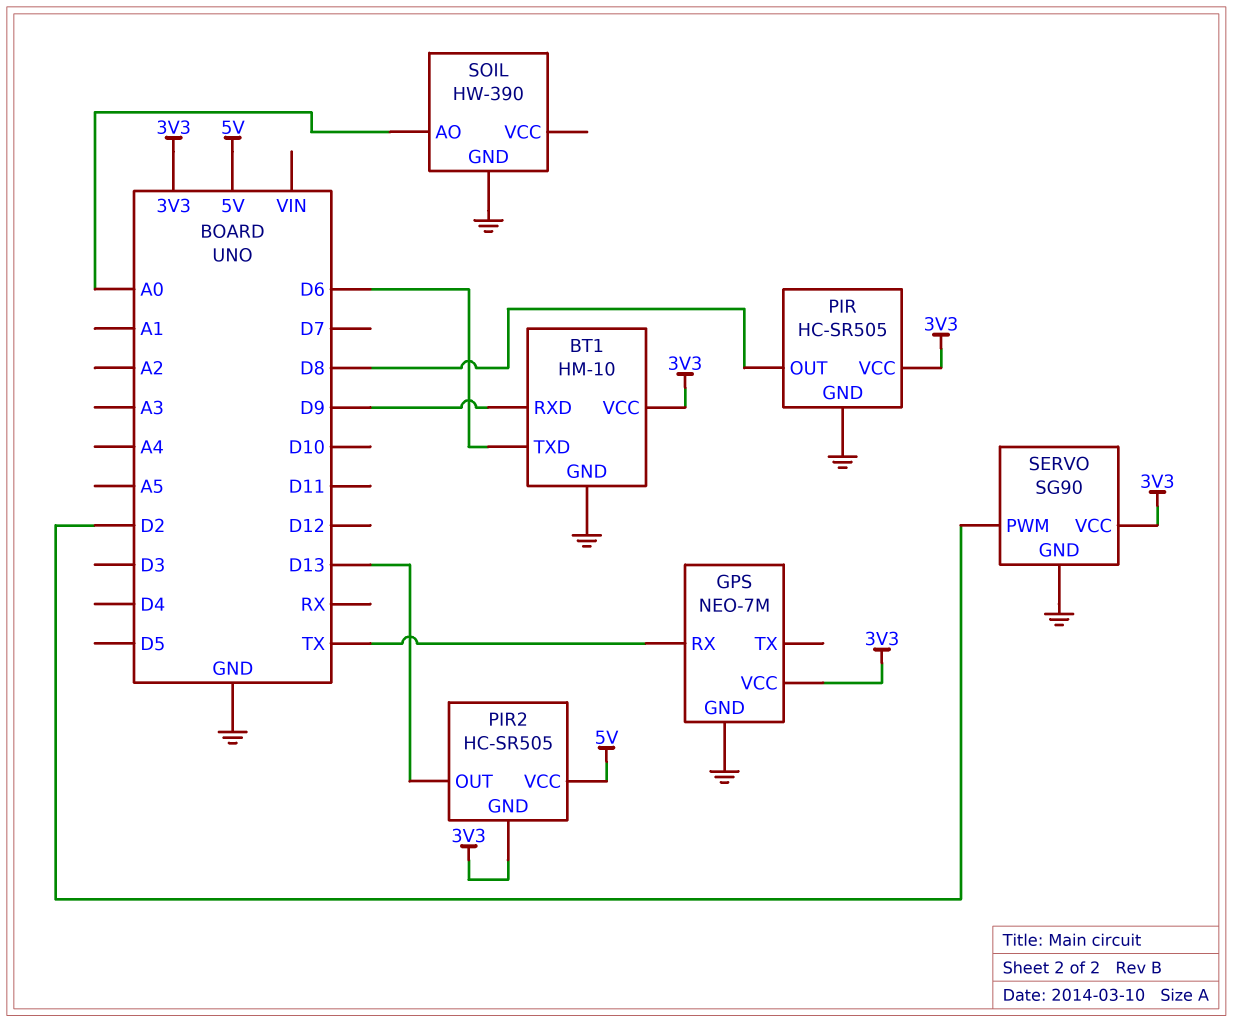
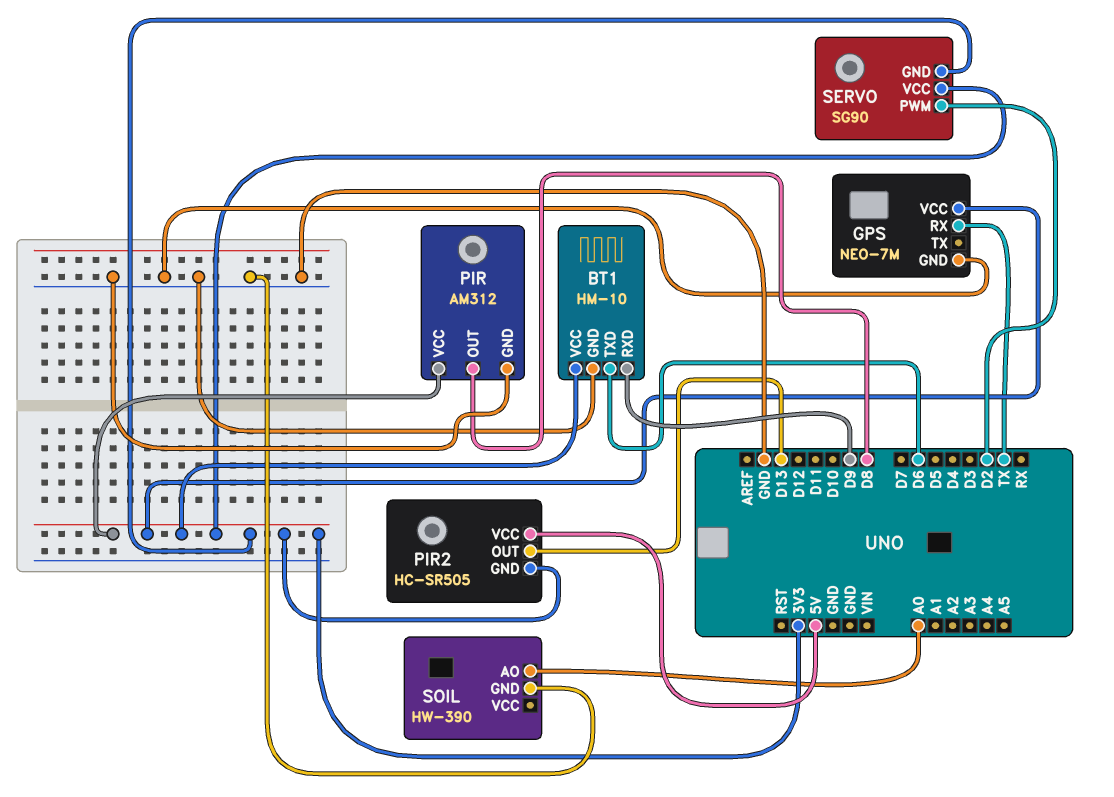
PIR: HC-SR505 -> AM312
SERVO pin GND: GND -> 3V3

